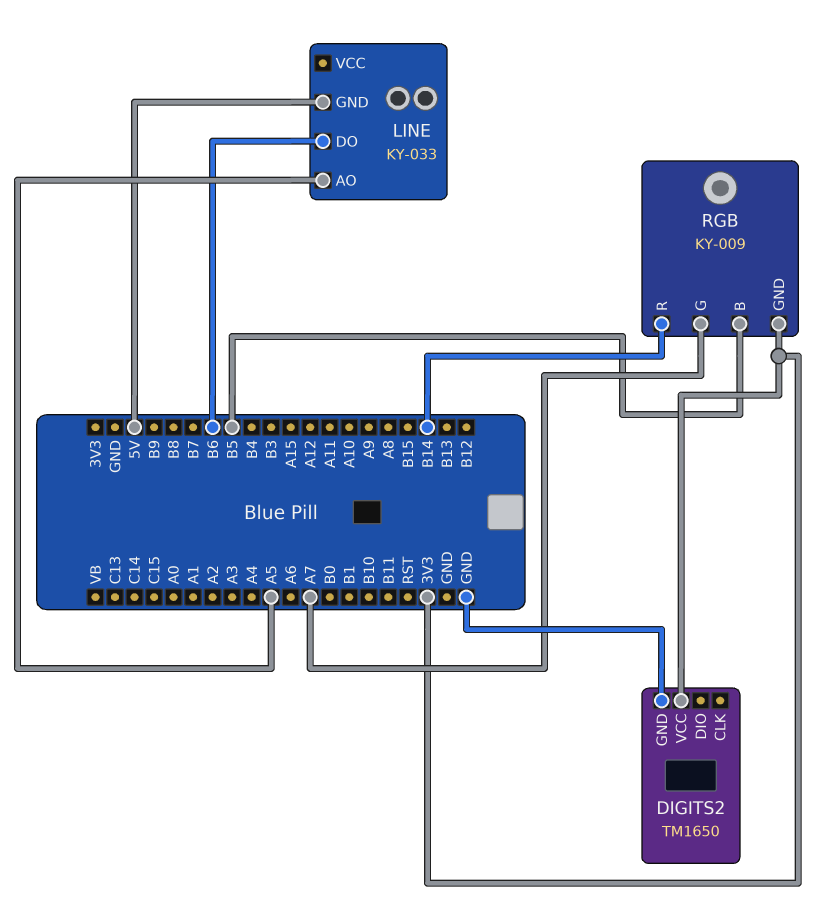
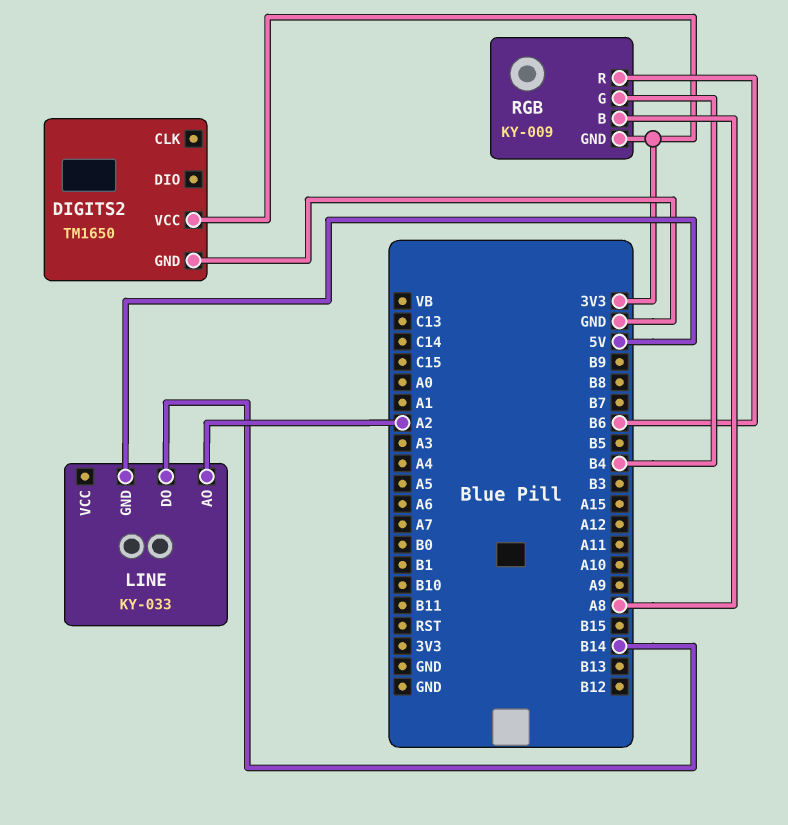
LINE pin AO: A5 -> A2
LINE pin DO: B6 -> B14
RGB pin B: B5 -> A8
RGB pin G: A7 -> B4
RGB pin R: B14 -> B6

